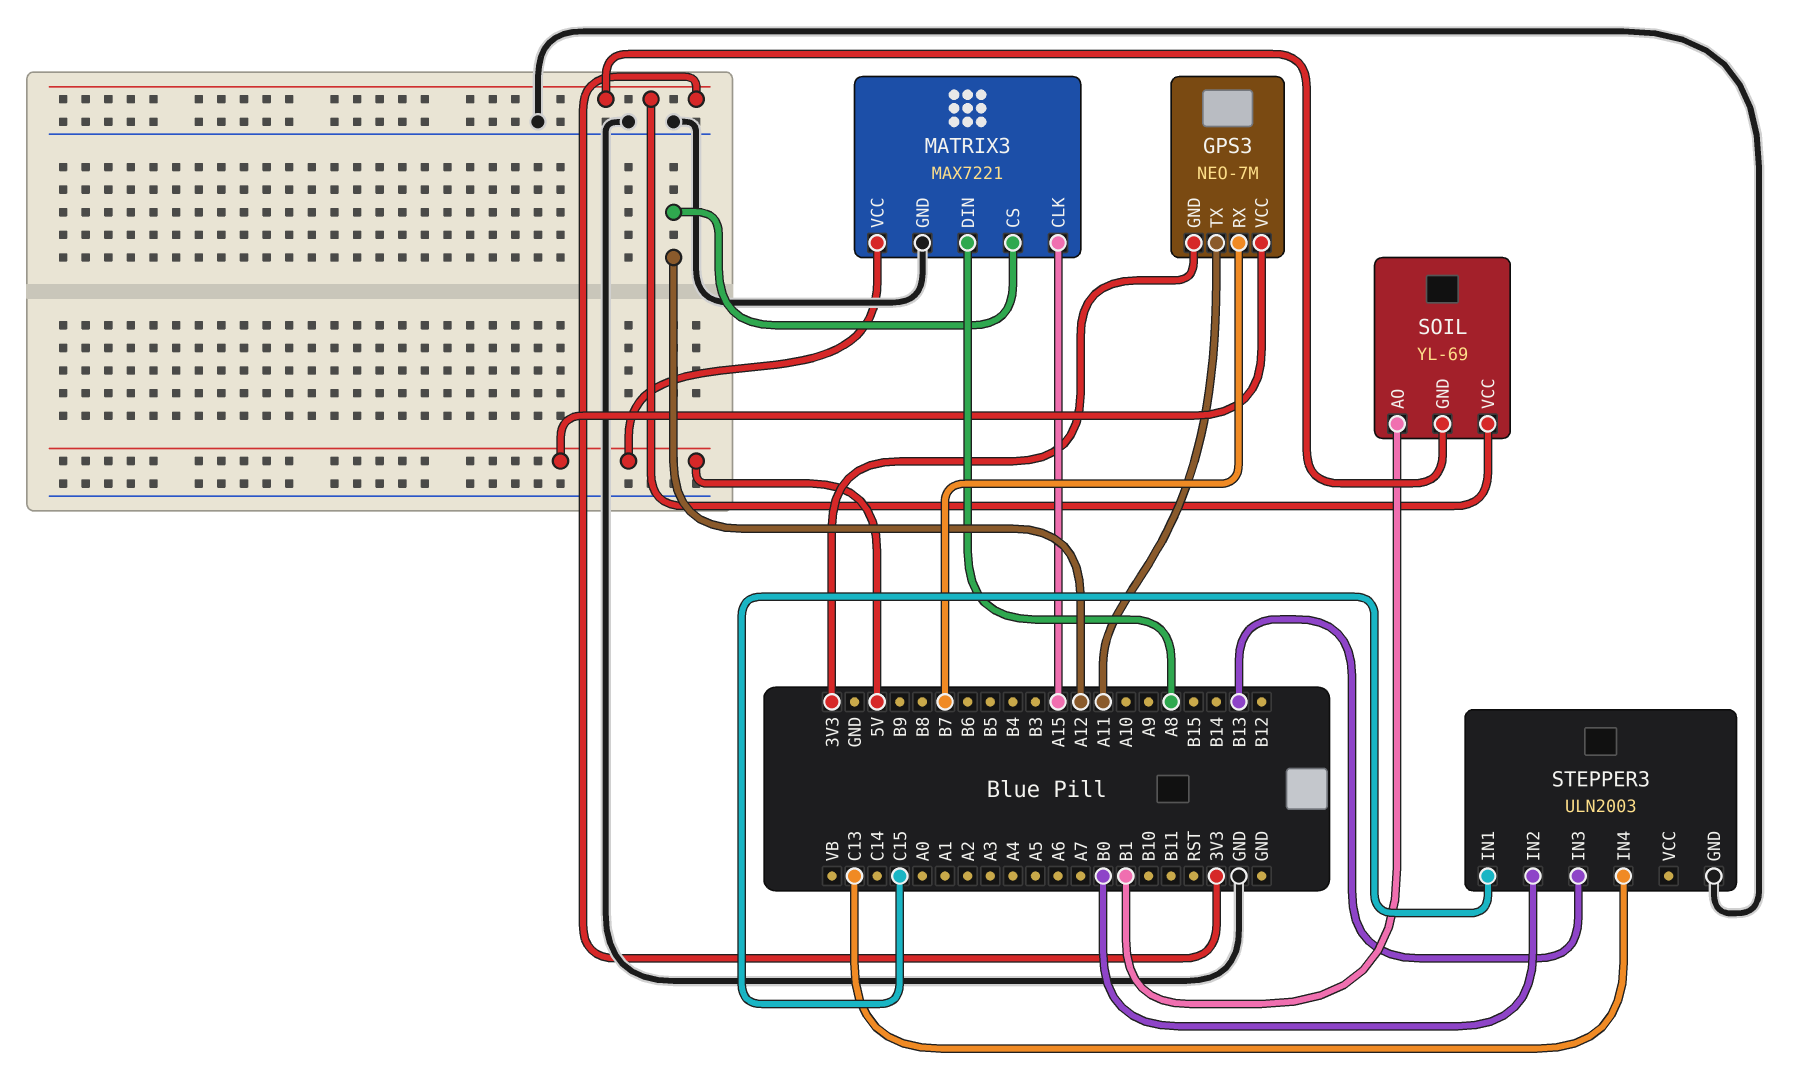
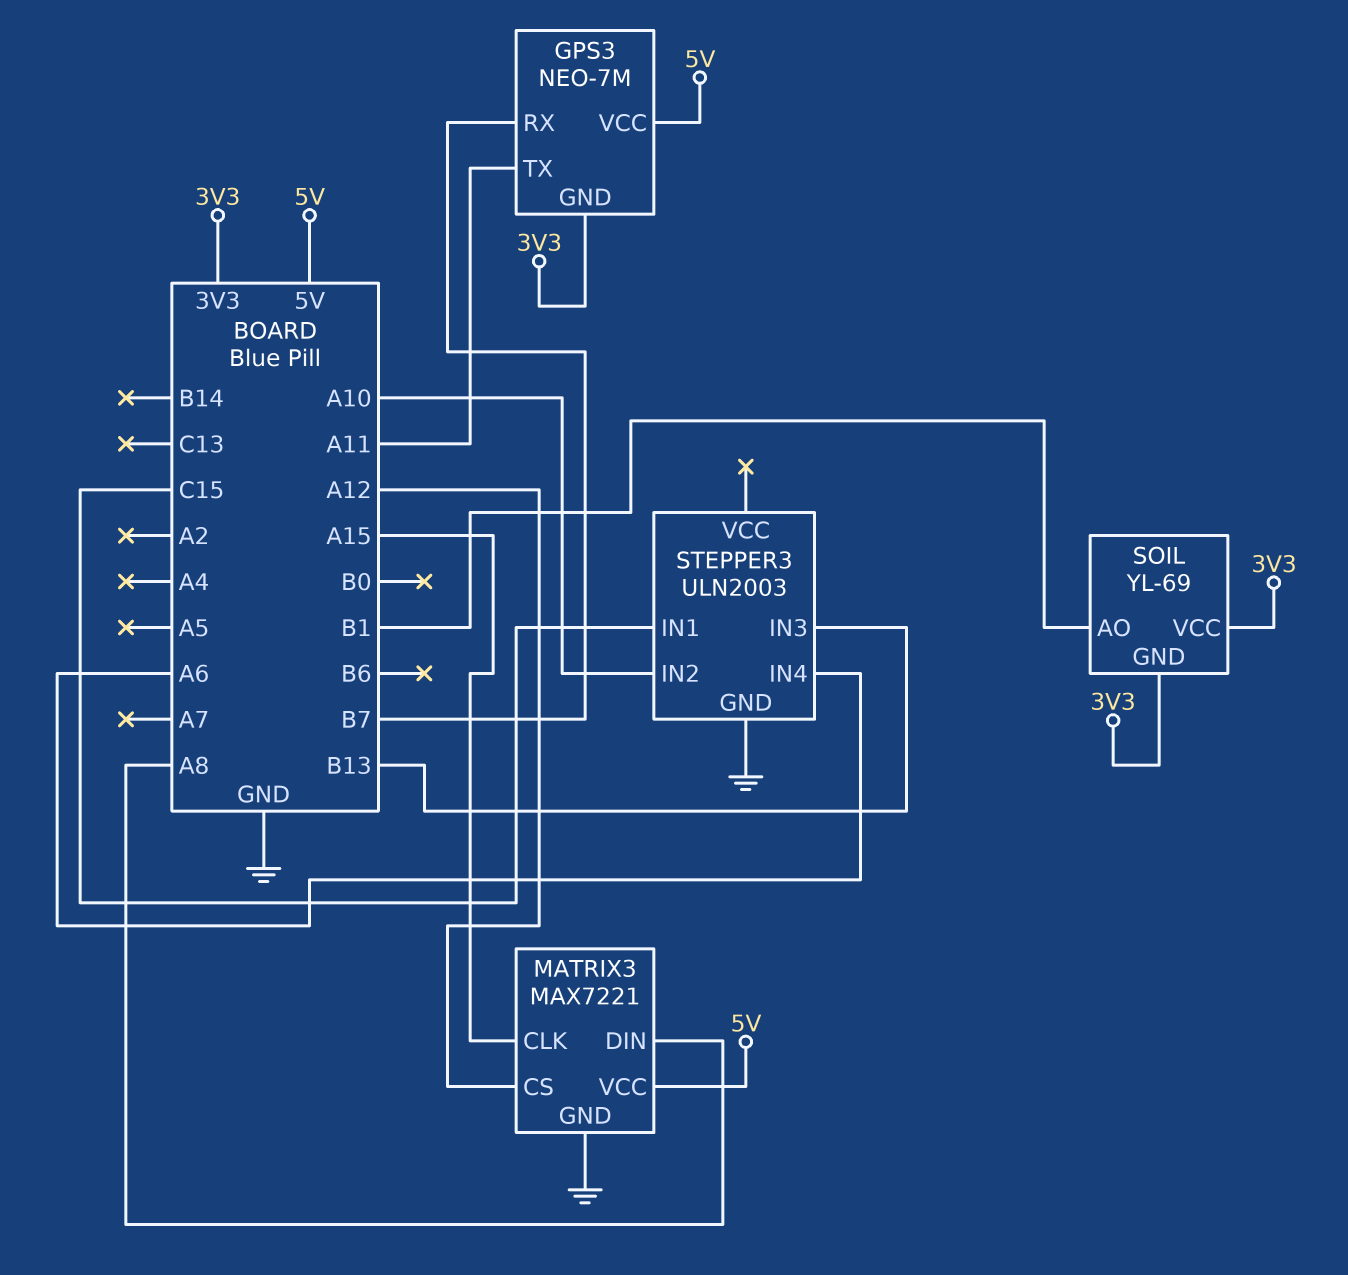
STEPPER3 pin IN2: B0 -> A10
STEPPER3 pin IN4: C13 -> A6

